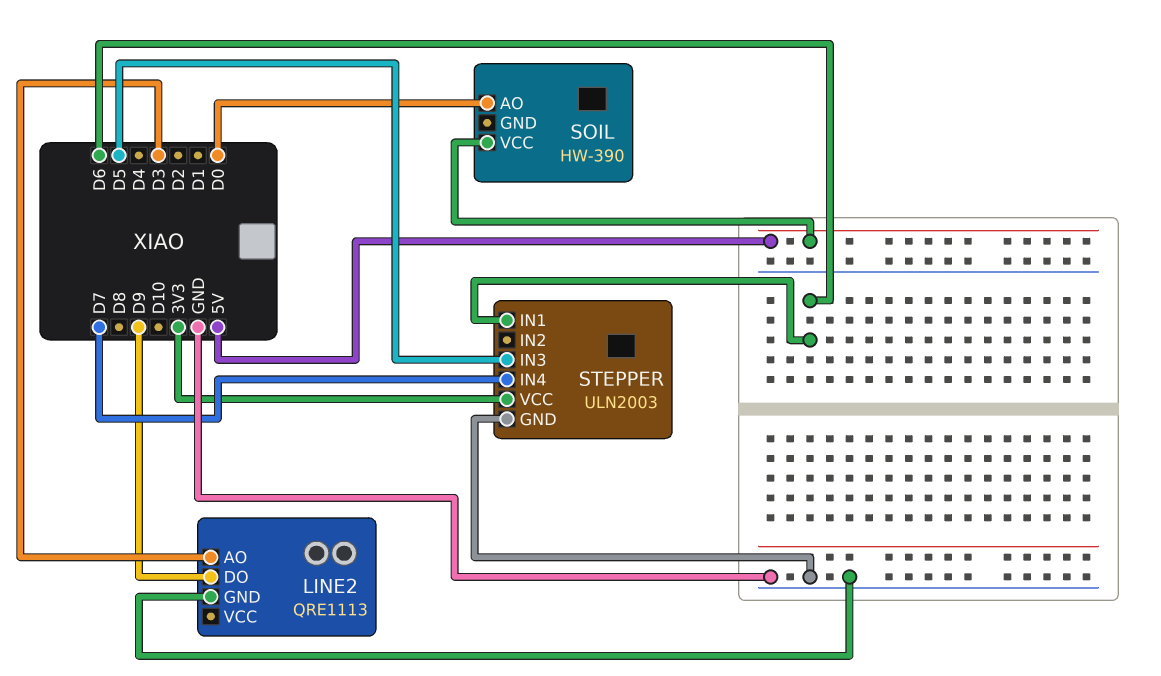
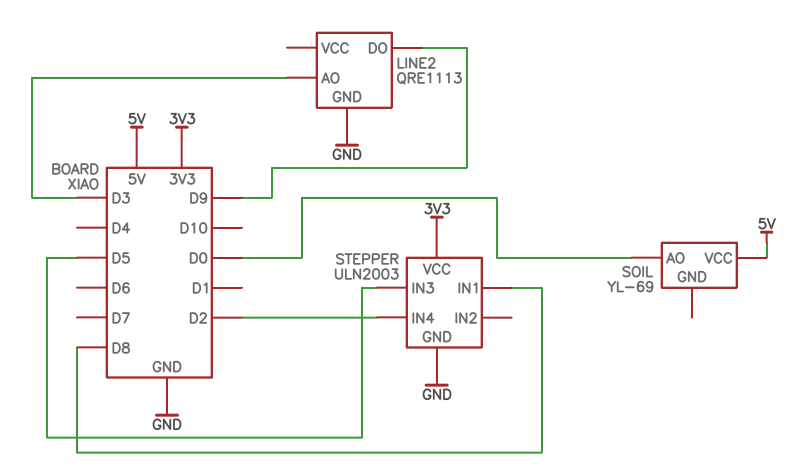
SOIL: HW-390 -> YL-69
STEPPER pin IN1: D6 -> D8
STEPPER pin IN4: D7 -> D2

